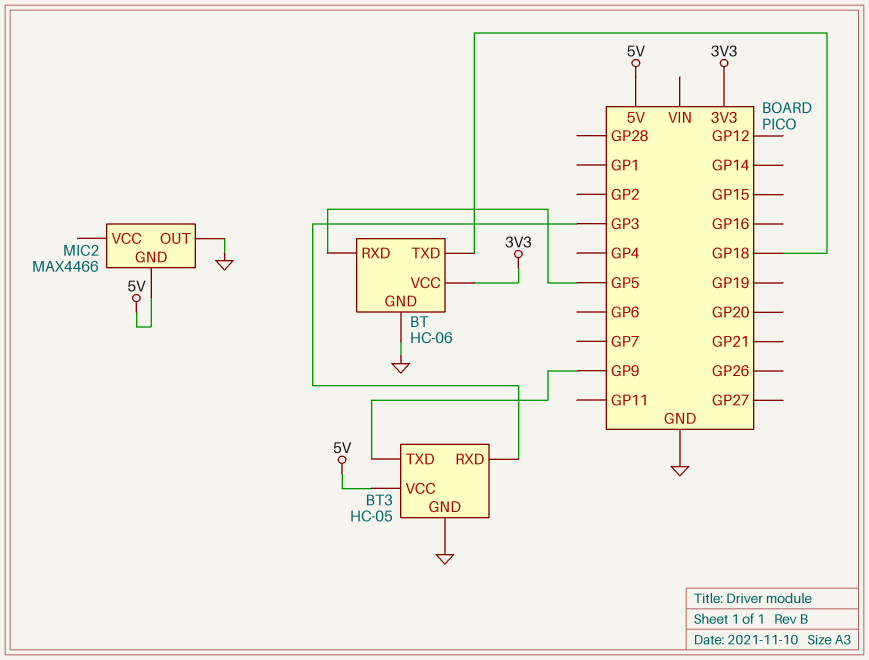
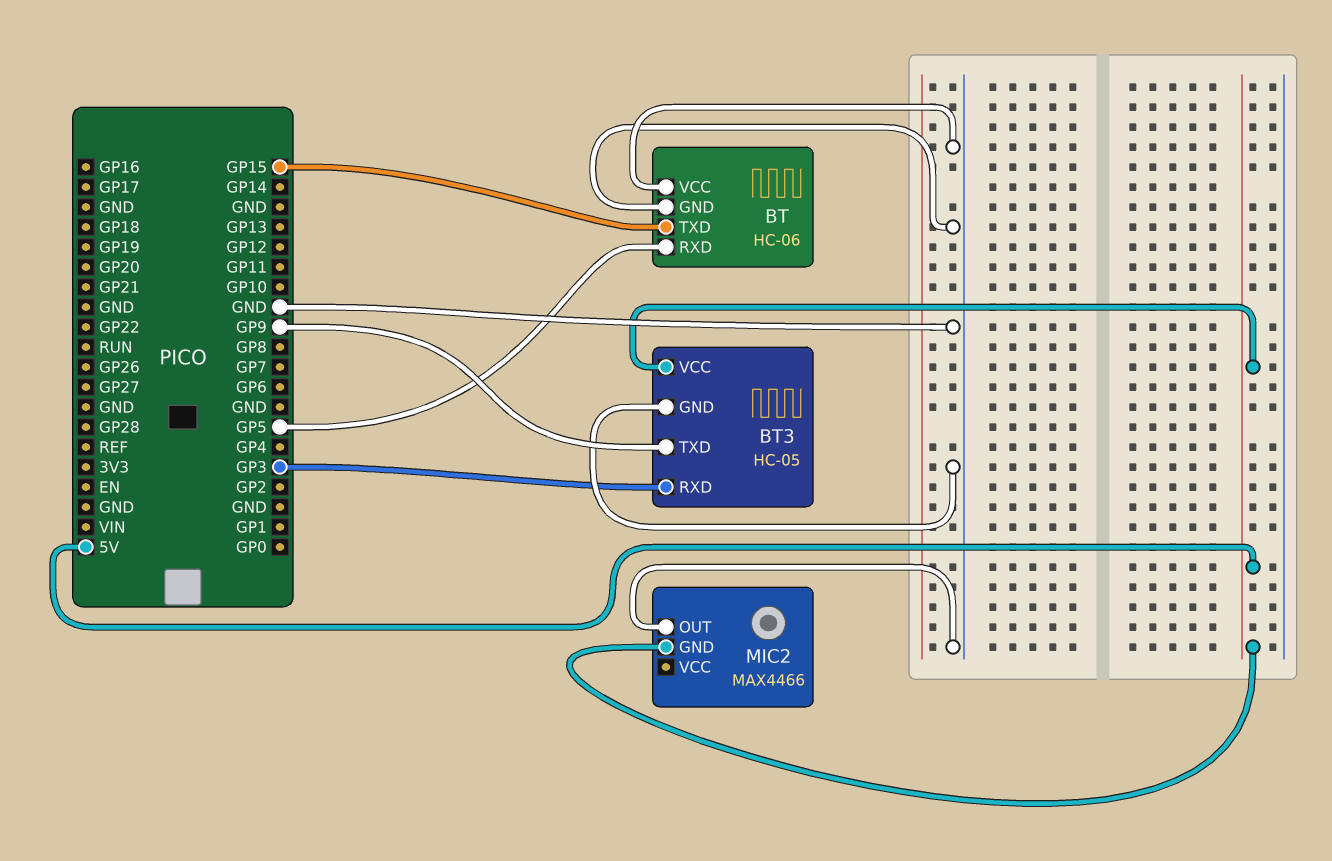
BT pin TXD: GP18 -> GP15
BT pin VCC: 3V3 -> GND

